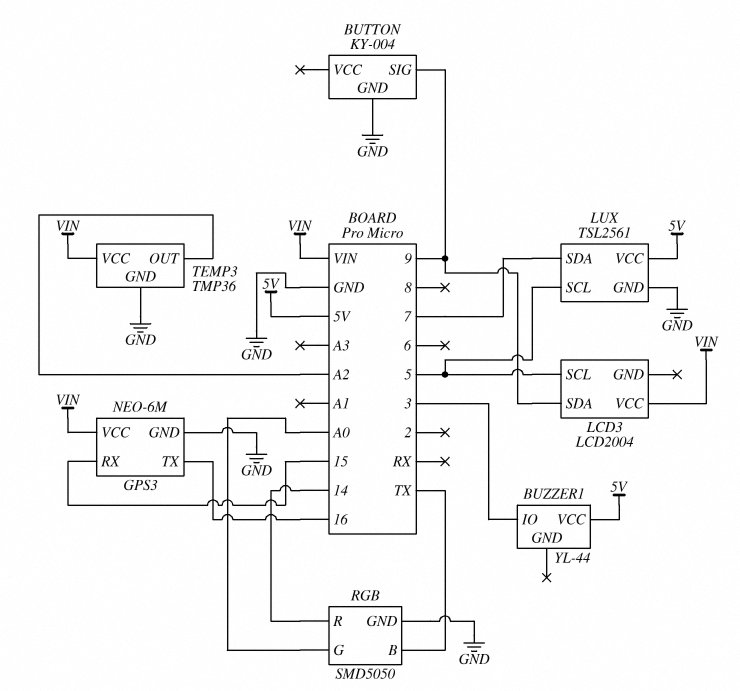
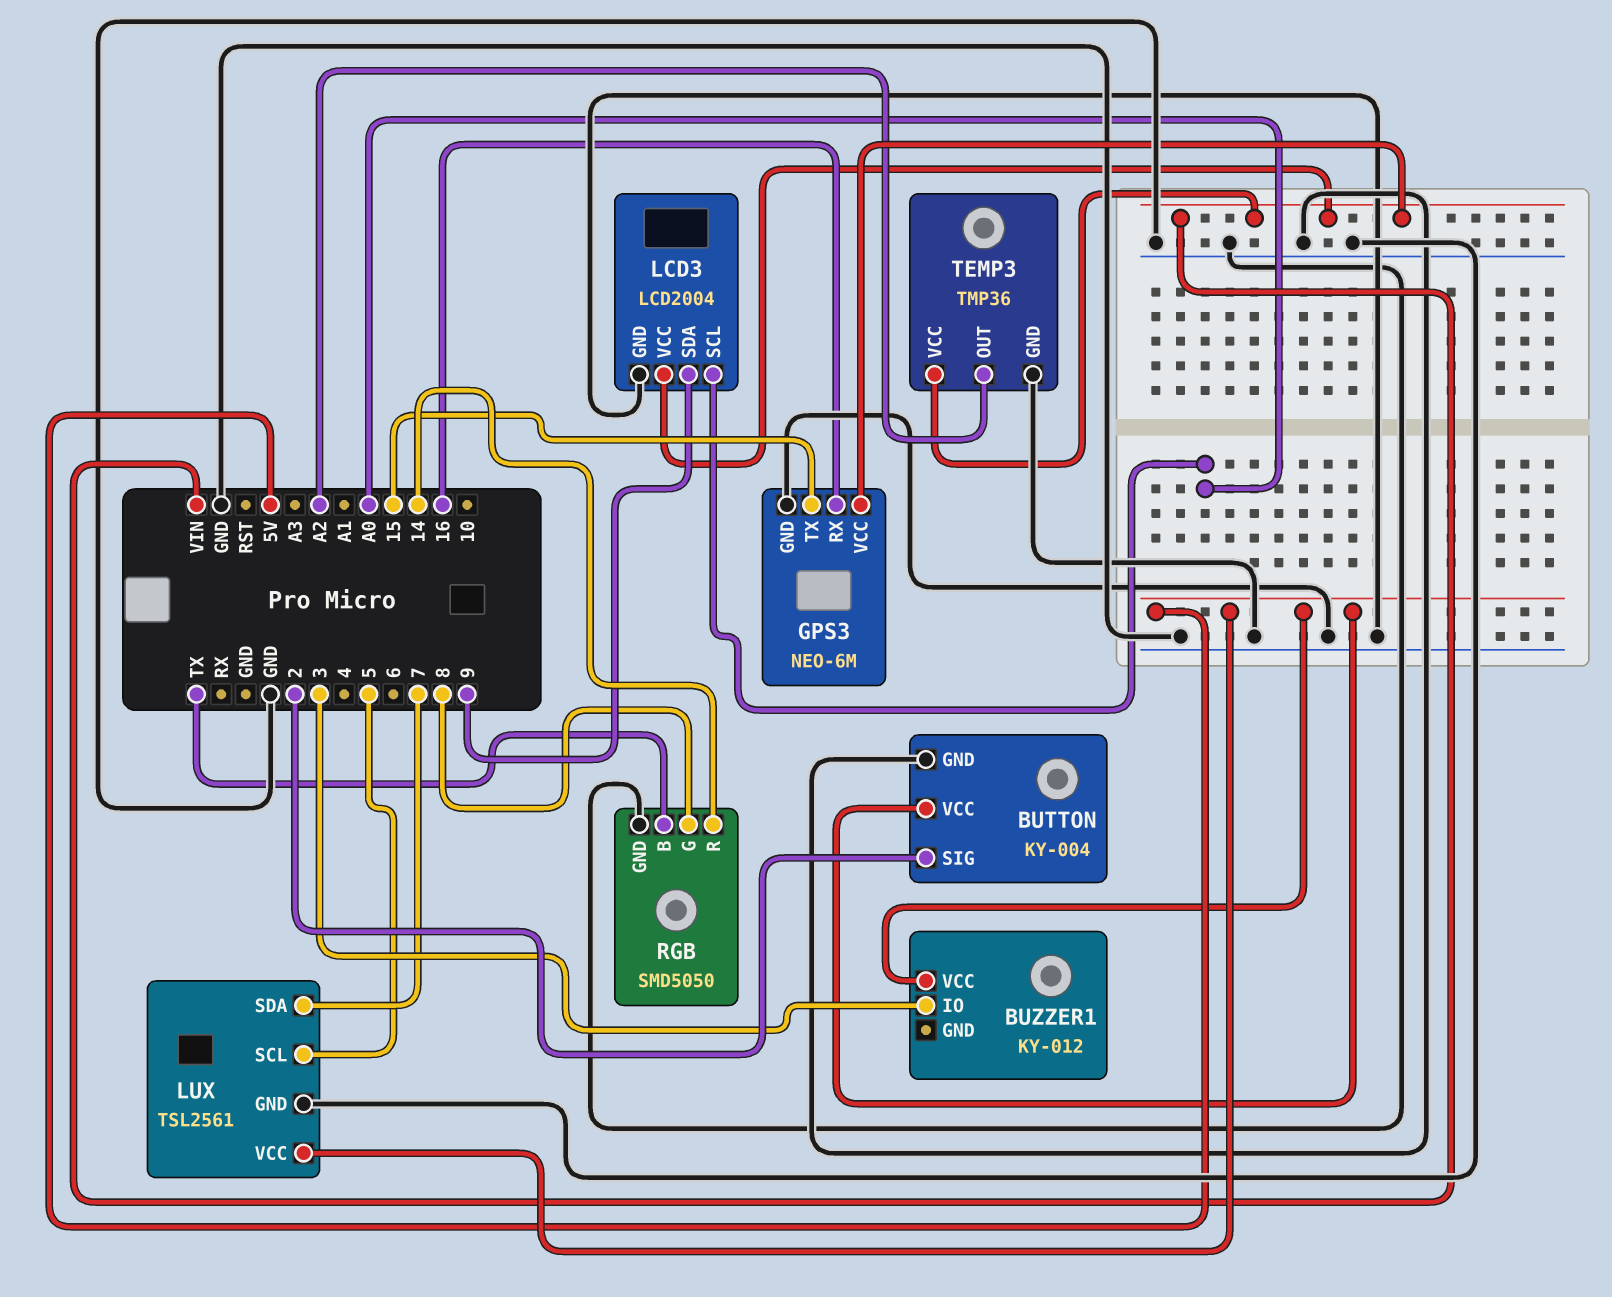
BUTTON pin SIG: 9 -> 2
BUTTON pin VCC: none -> 5V
BUZZER1: YL-44 -> KY-012
GPS3 pin RX: 15 -> 16
GPS3 pin TX: 16 -> 15
LCD3 pin GND: none -> GND
LCD3 pin SCL: 5 -> A0
RGB pin G: A0 -> 8

